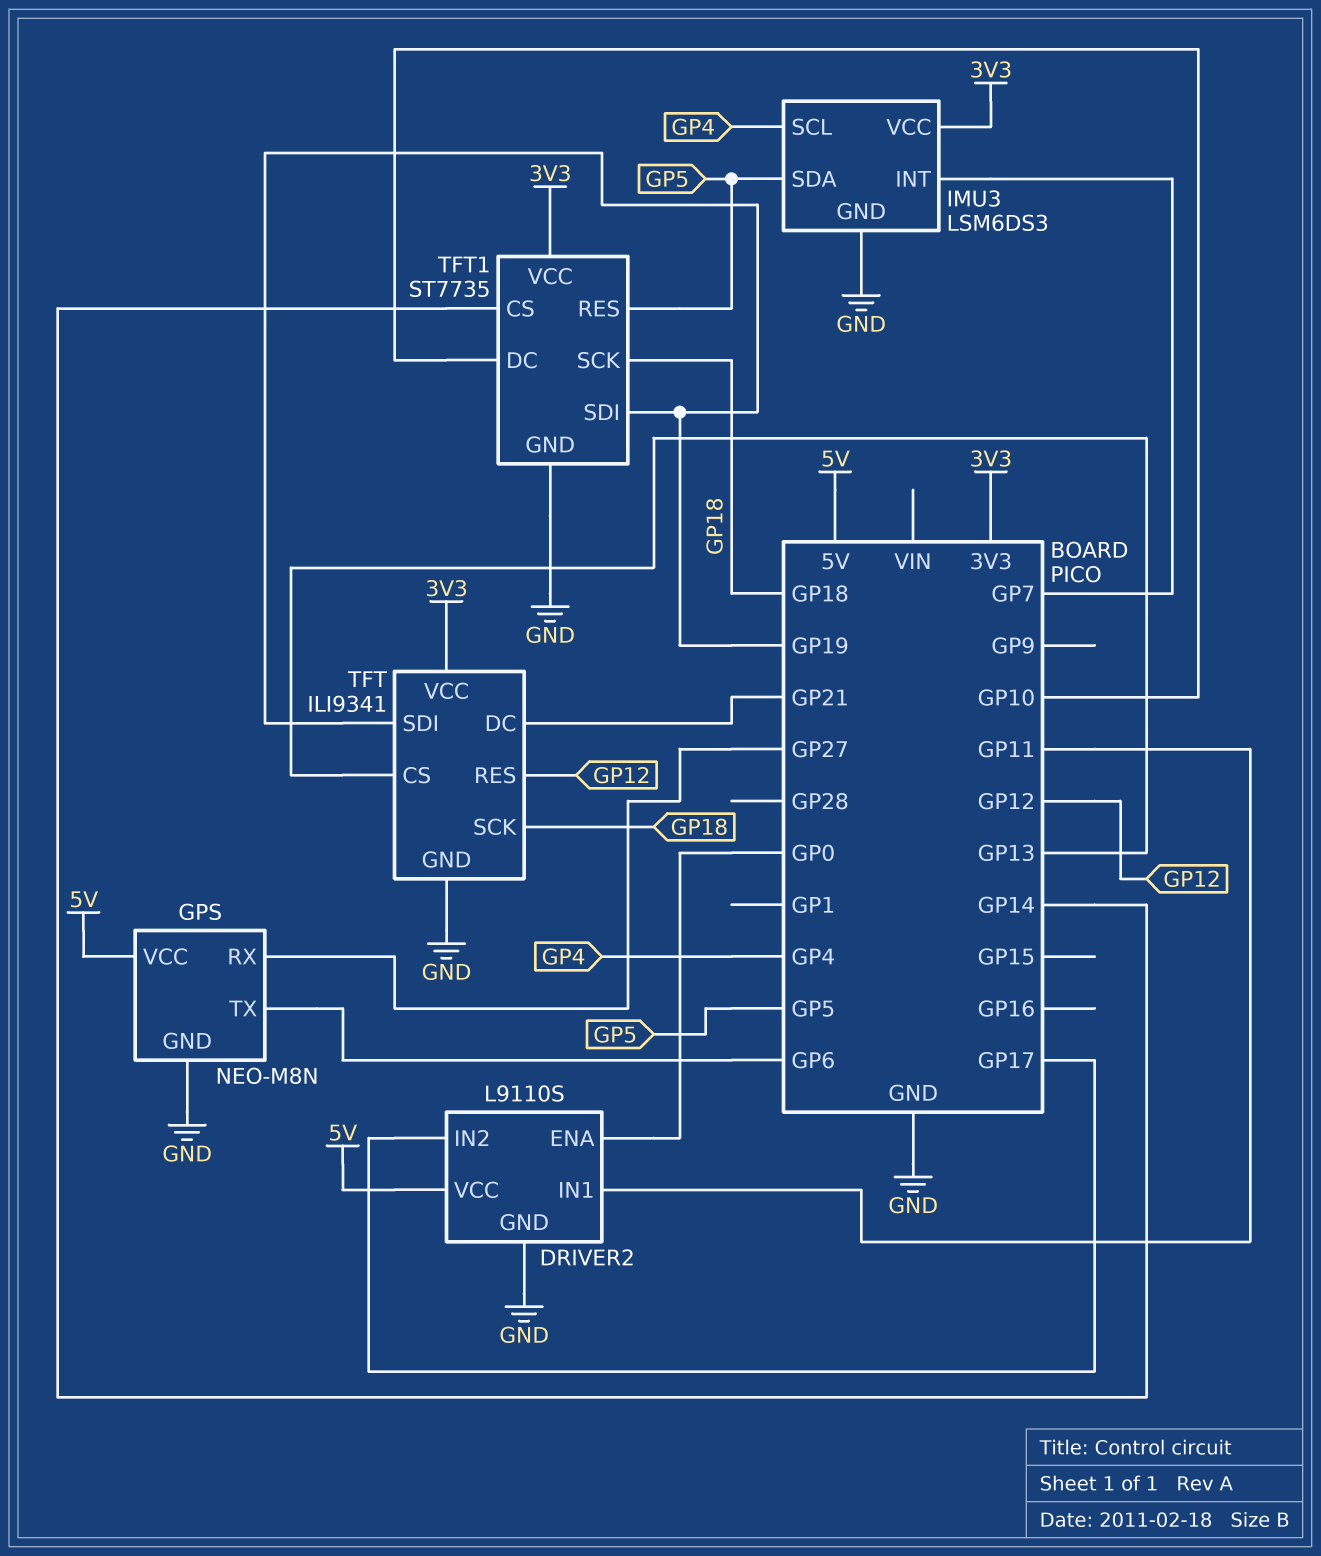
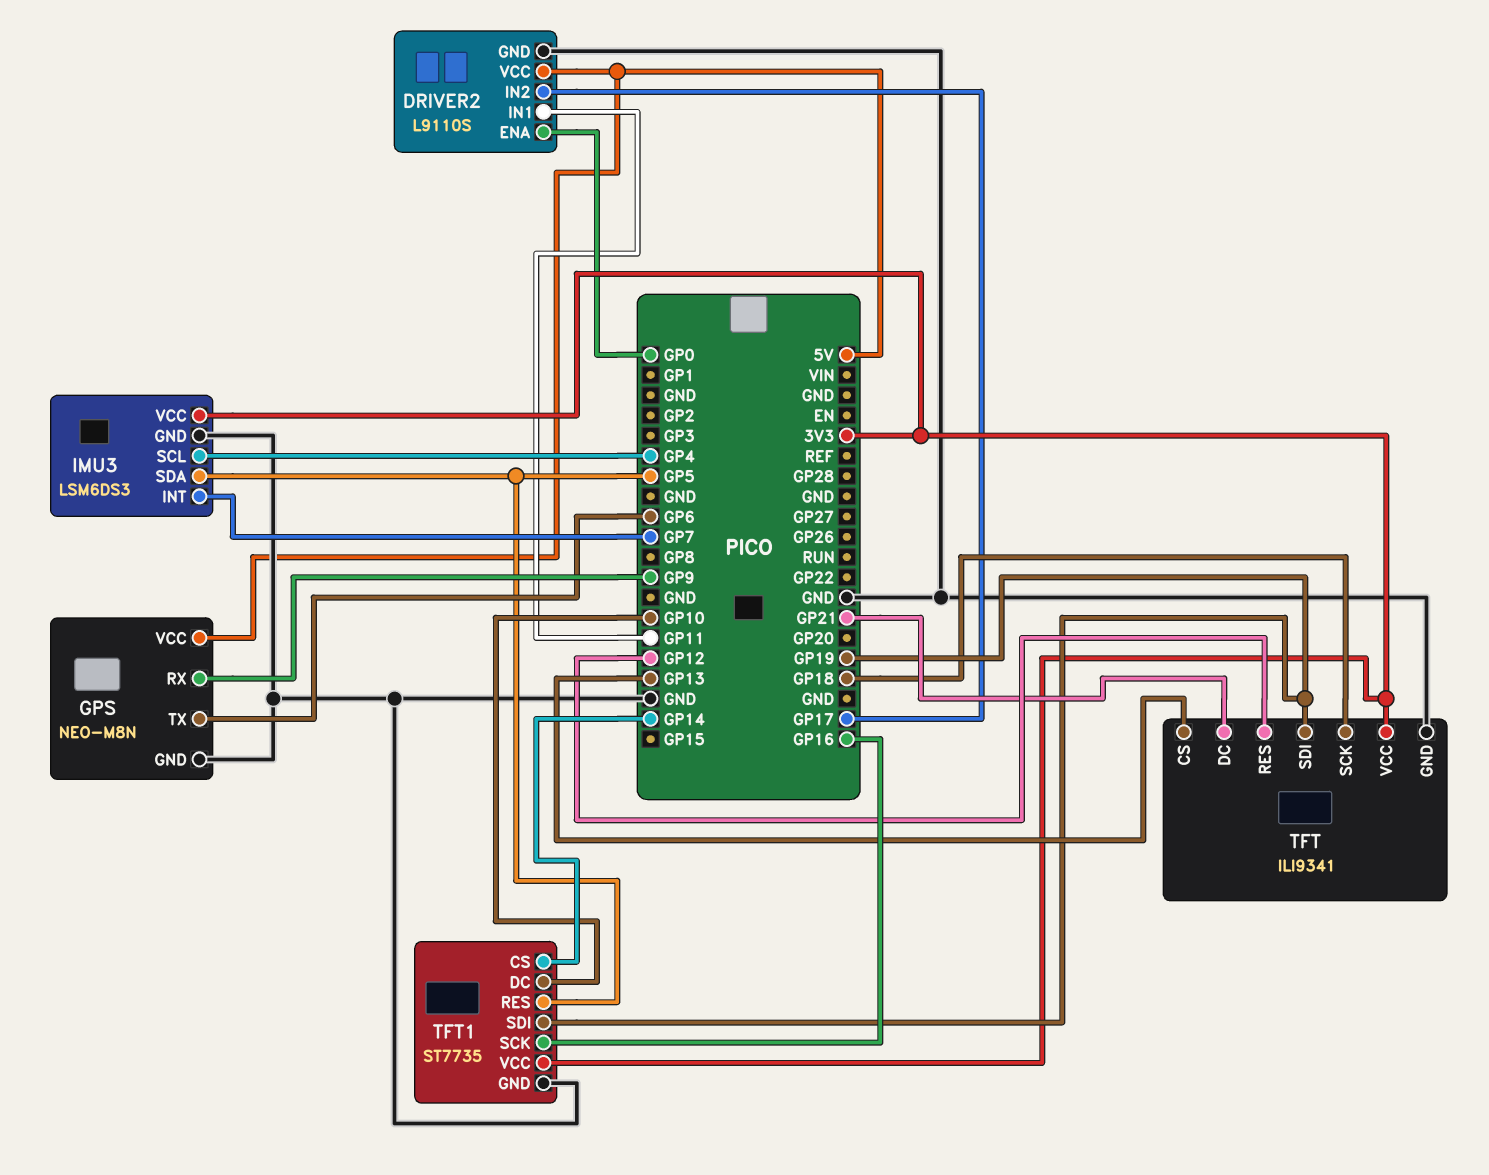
GPS pin RX: GP27 -> GP9
TFT1 pin SCK: GP18 -> GP16

